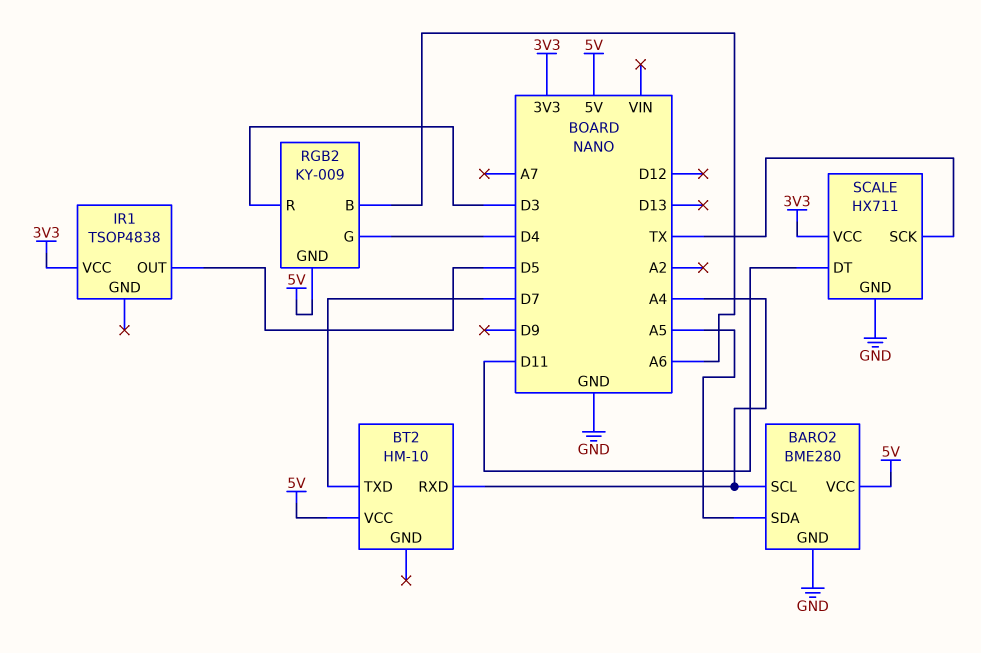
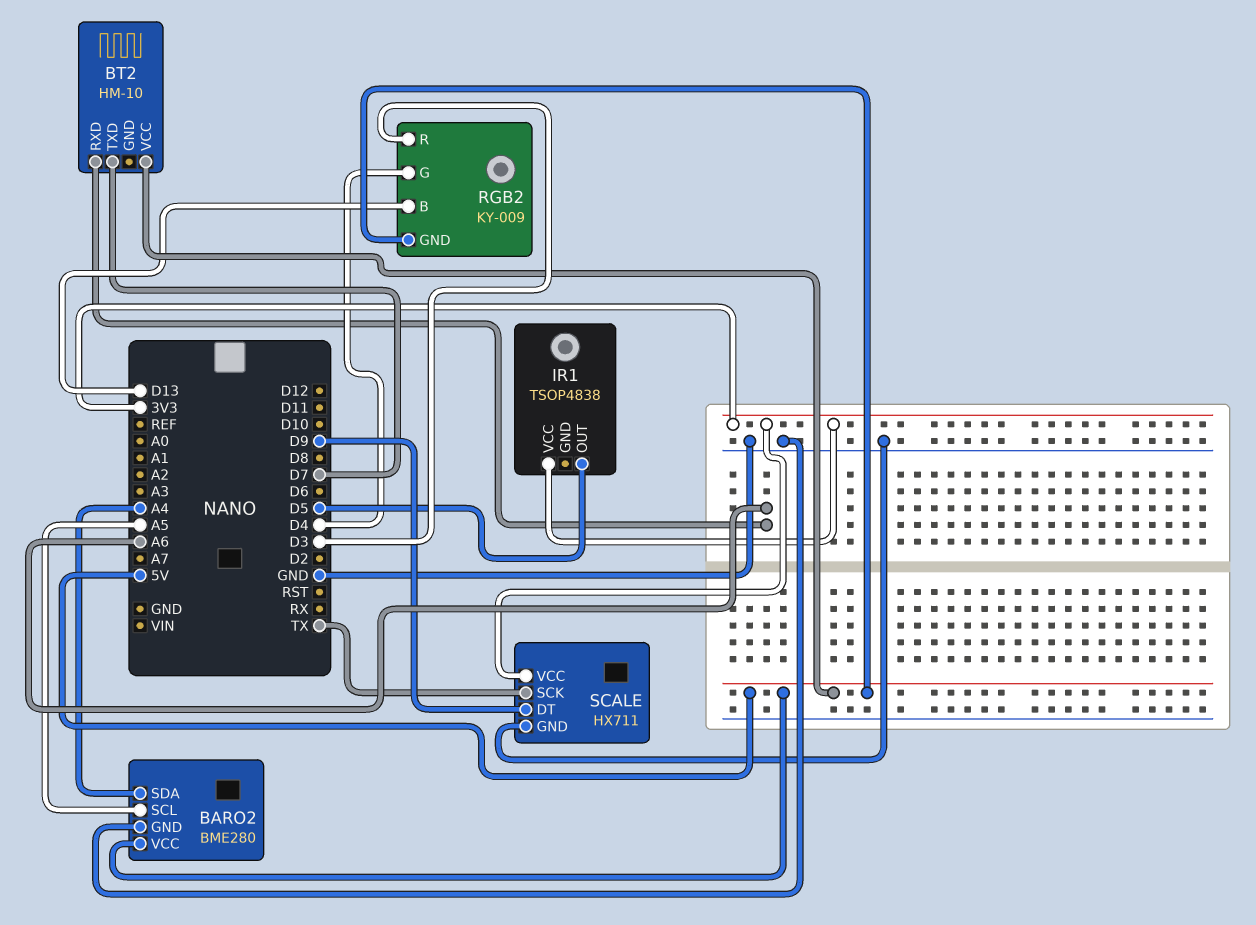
BARO2 pin SCL: A4 -> A5
BARO2 pin SDA: A5 -> A4
BT2 pin RXD: A4 -> A6
RGB2 pin B: A6 -> D13
SCALE pin DT: D11 -> D9

